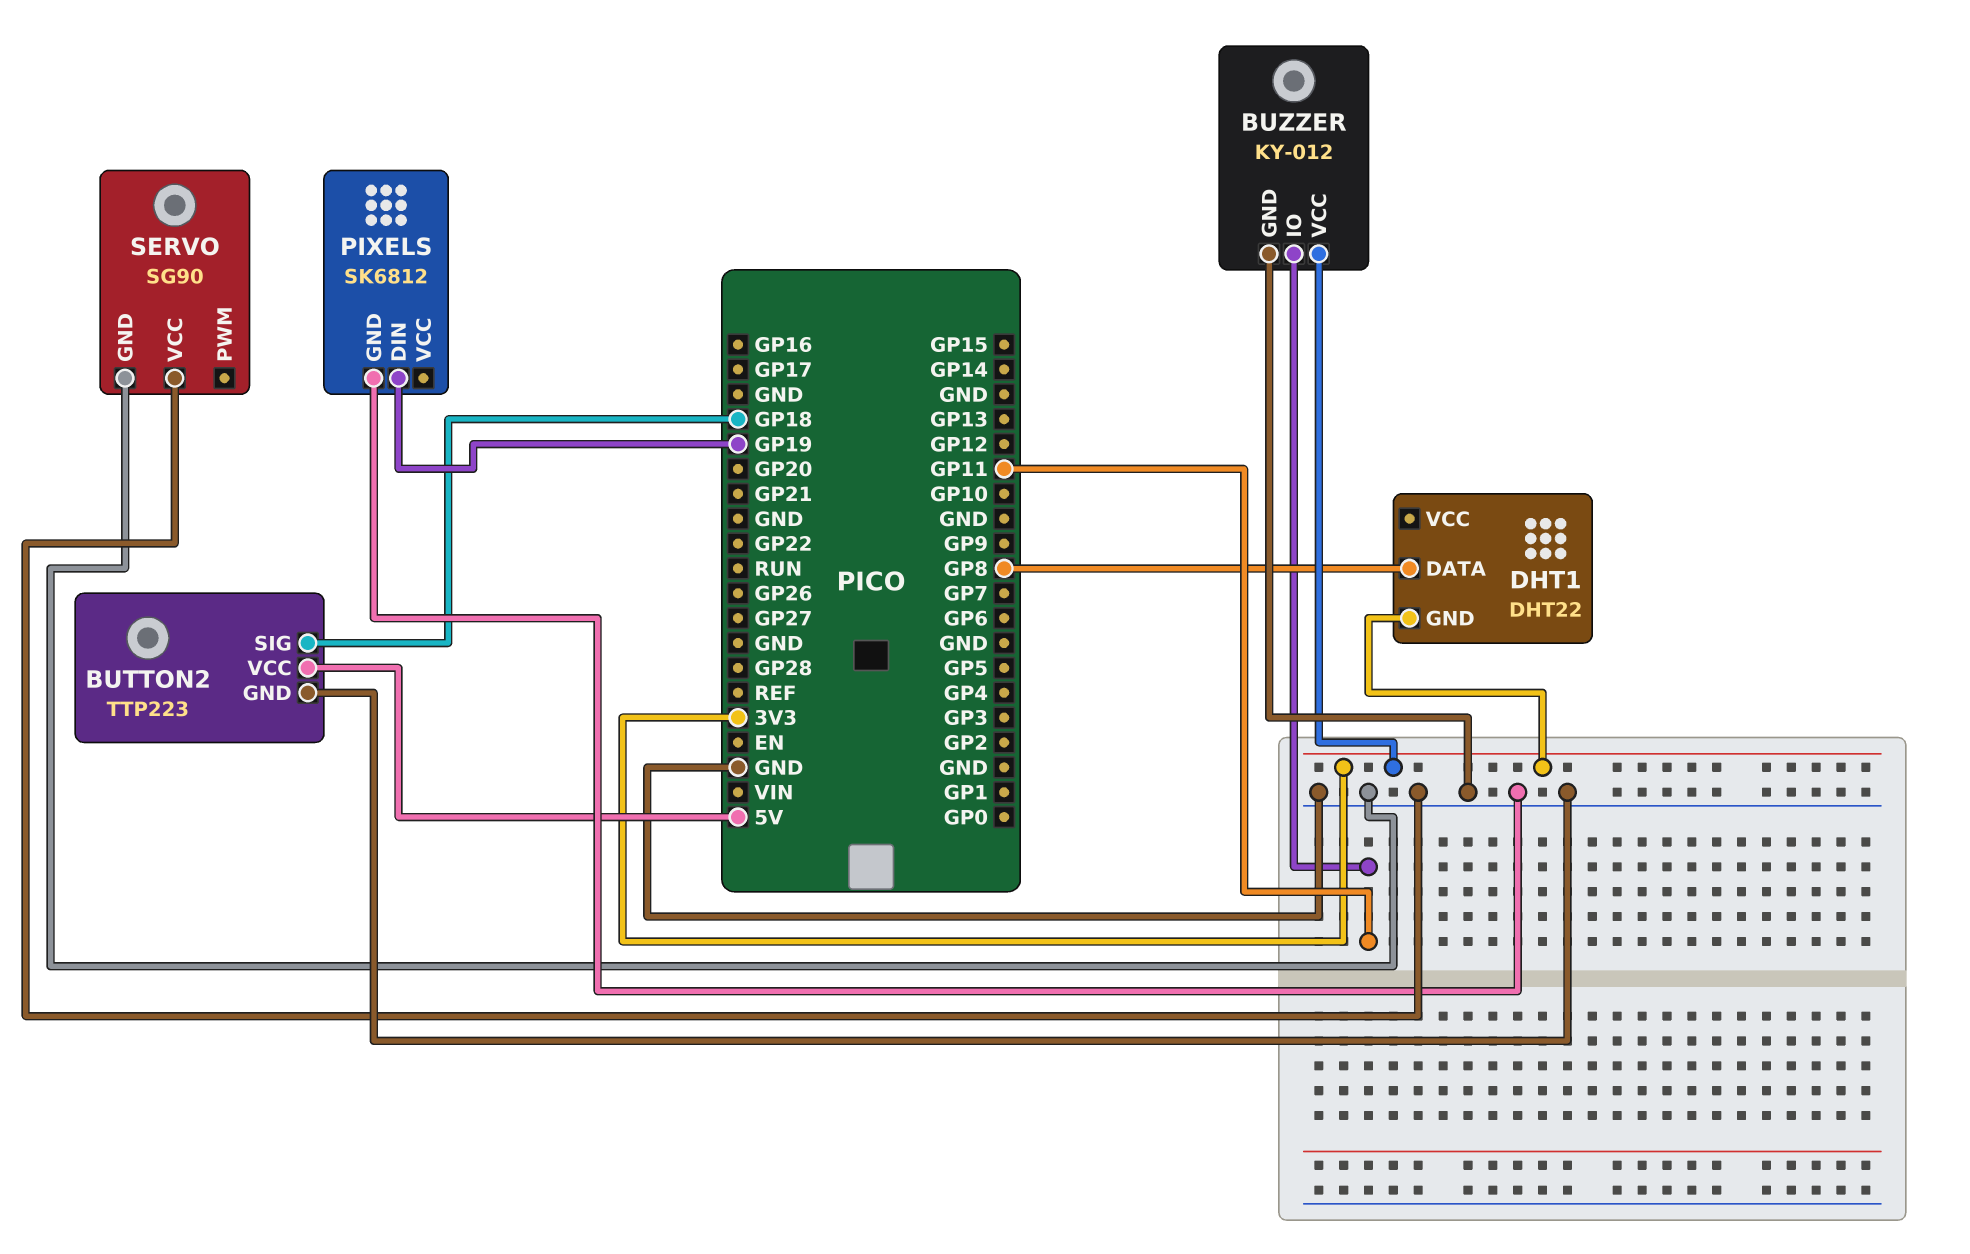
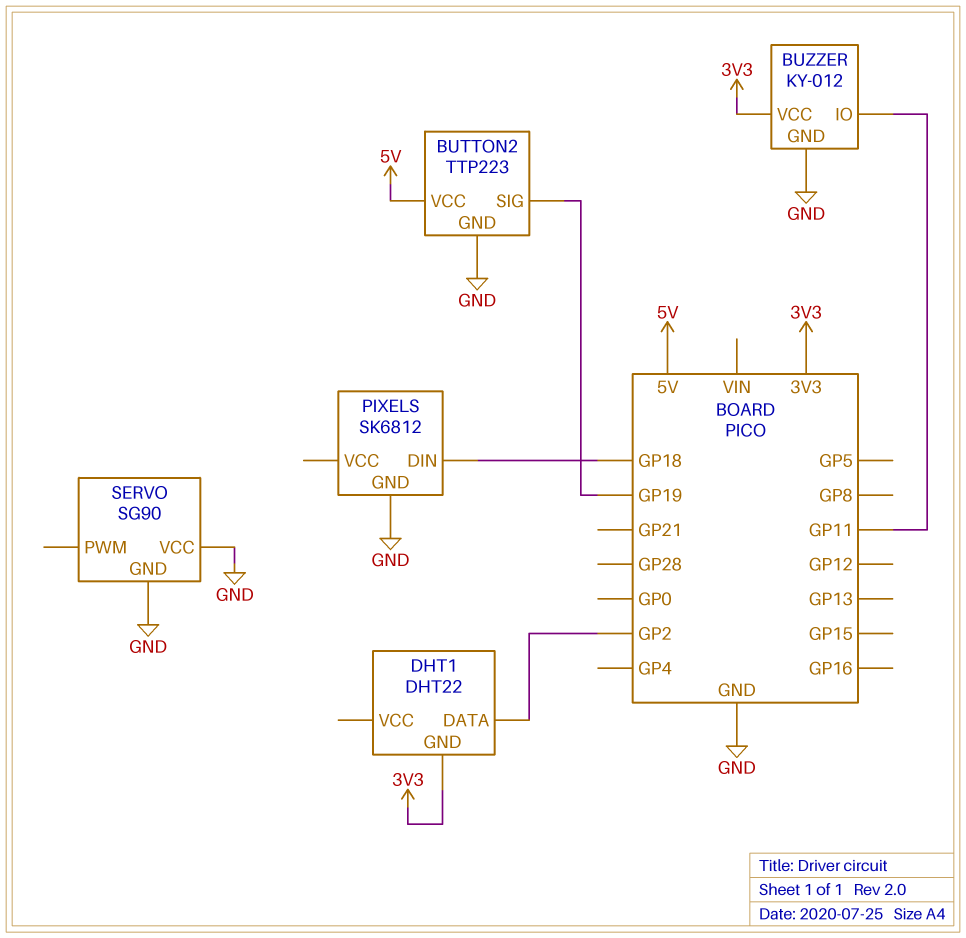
BUTTON2 pin SIG: GP18 -> GP19
DHT1 pin DATA: GP8 -> GP2
PIXELS pin DIN: GP19 -> GP18

